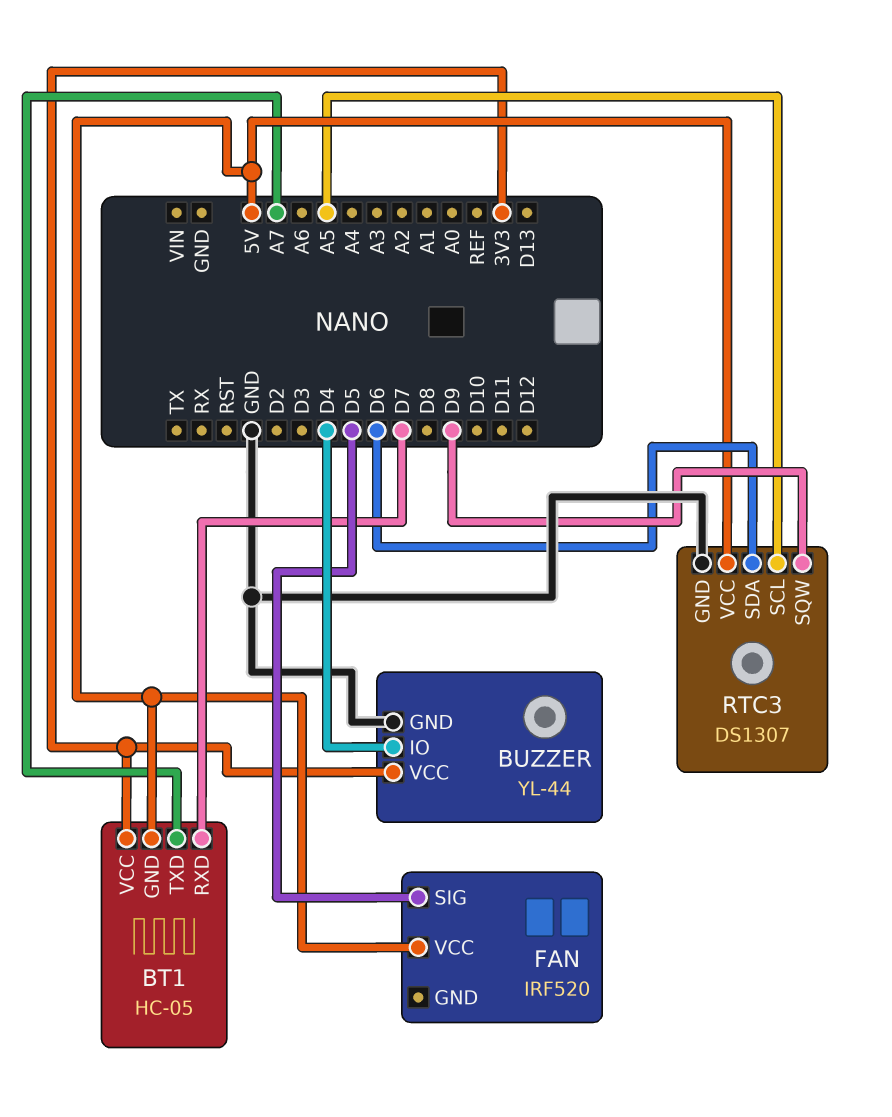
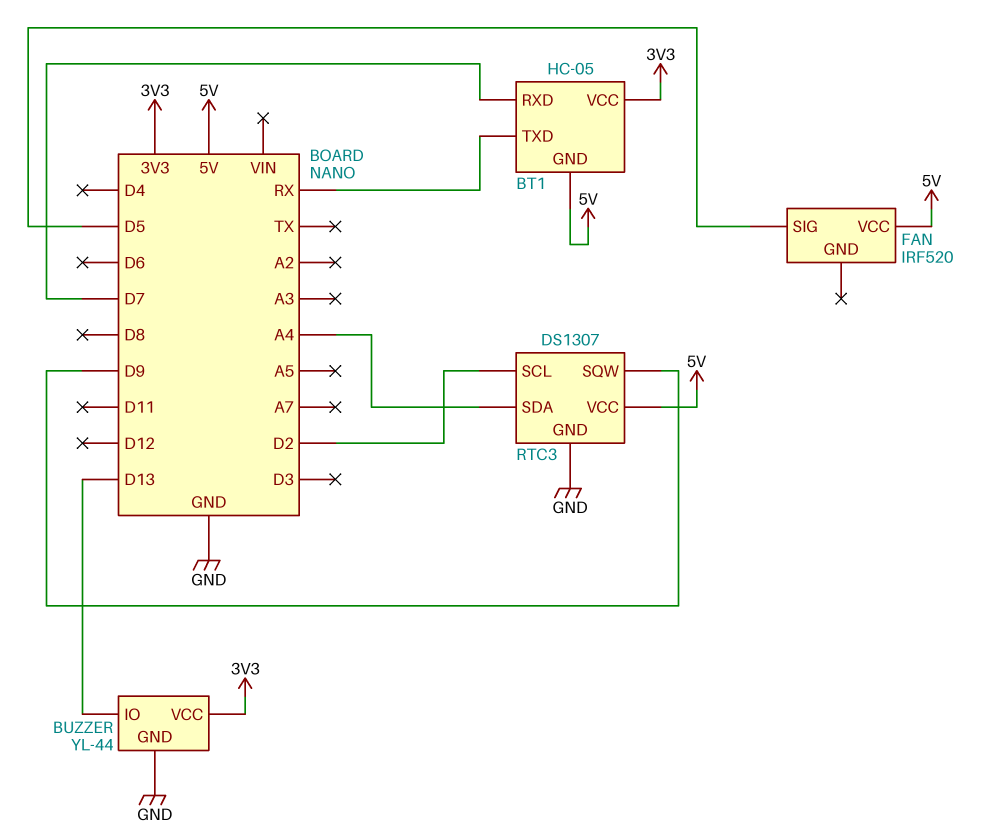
BT1 pin TXD: A7 -> RX
BUZZER pin IO: D4 -> D13
RTC3 pin SCL: A5 -> D2
RTC3 pin SDA: D6 -> A4

